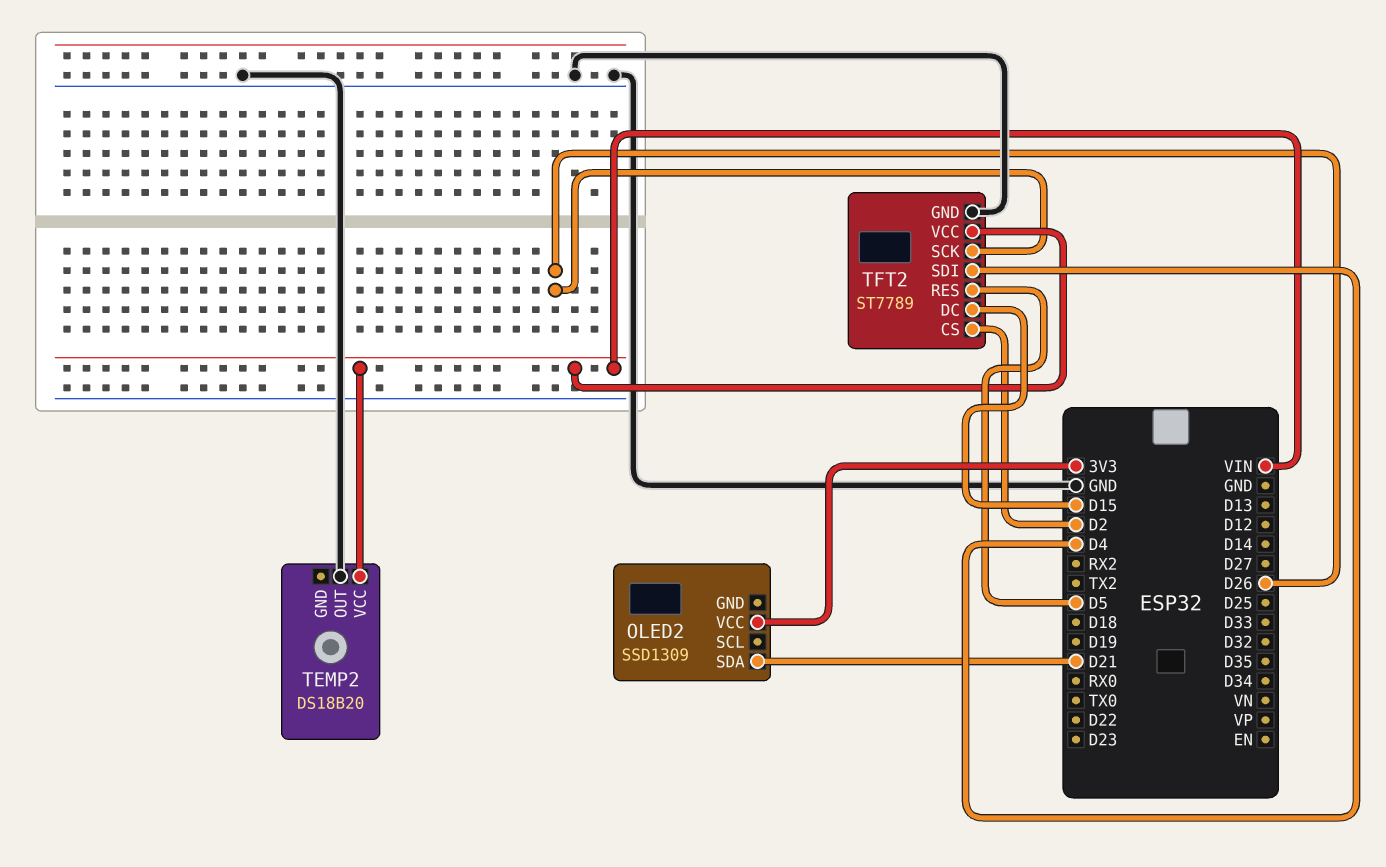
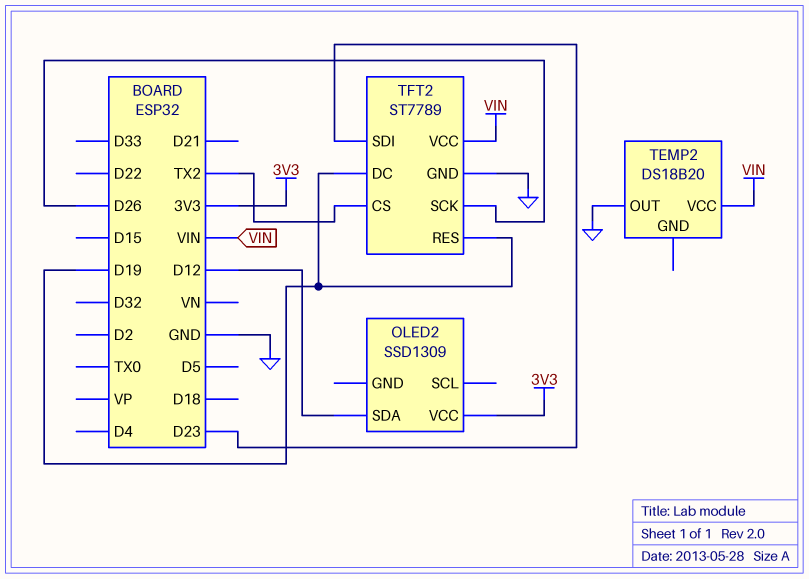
OLED2 pin SDA: D21 -> D12
TFT2 pin CS: D2 -> TX2
TFT2 pin DC: D15 -> D19
TFT2 pin RES: D5 -> D19
TFT2 pin SDI: D4 -> D23

